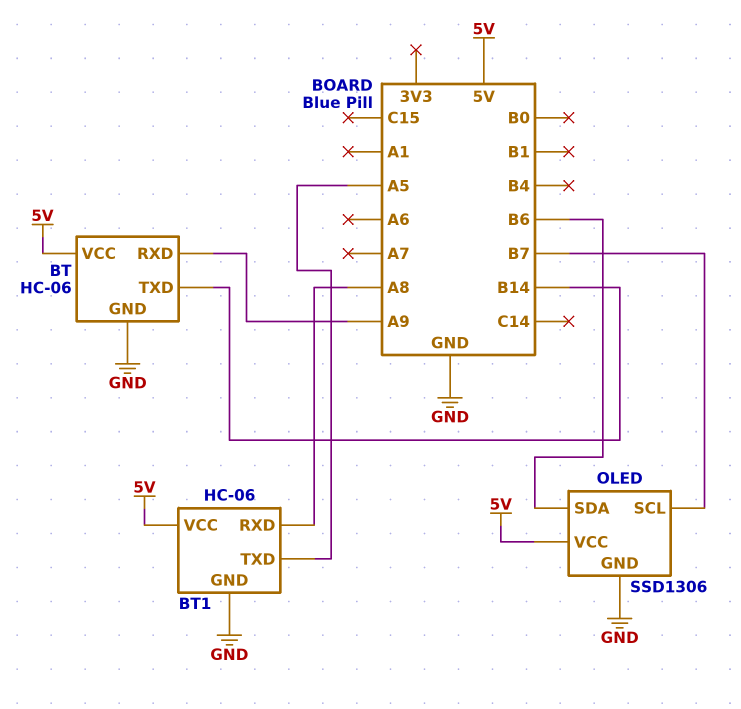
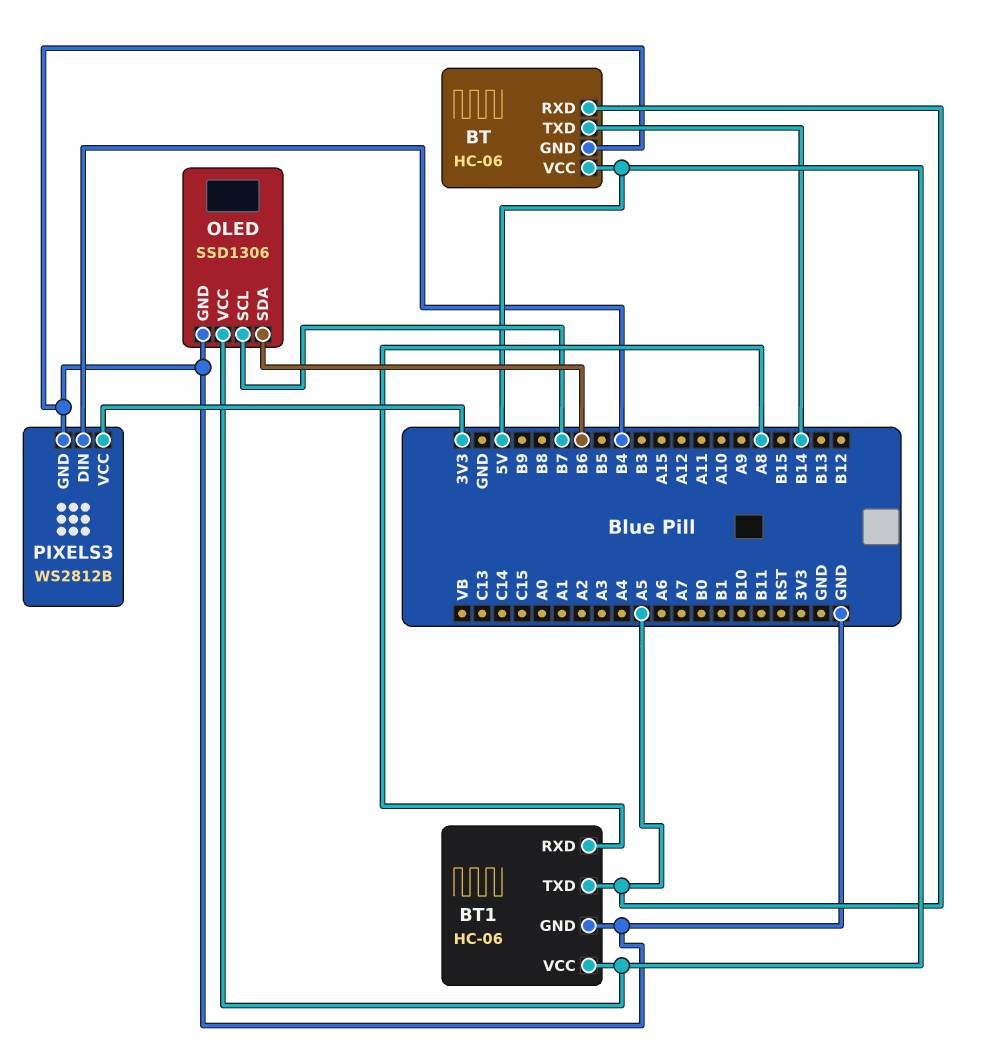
BT pin RXD: A9 -> A5
PIXELS3: none -> WS2812B
PIXELS3 pin DIN: none -> B4
PIXELS3 pin GND: none -> GND
PIXELS3 pin VCC: none -> 3V3

